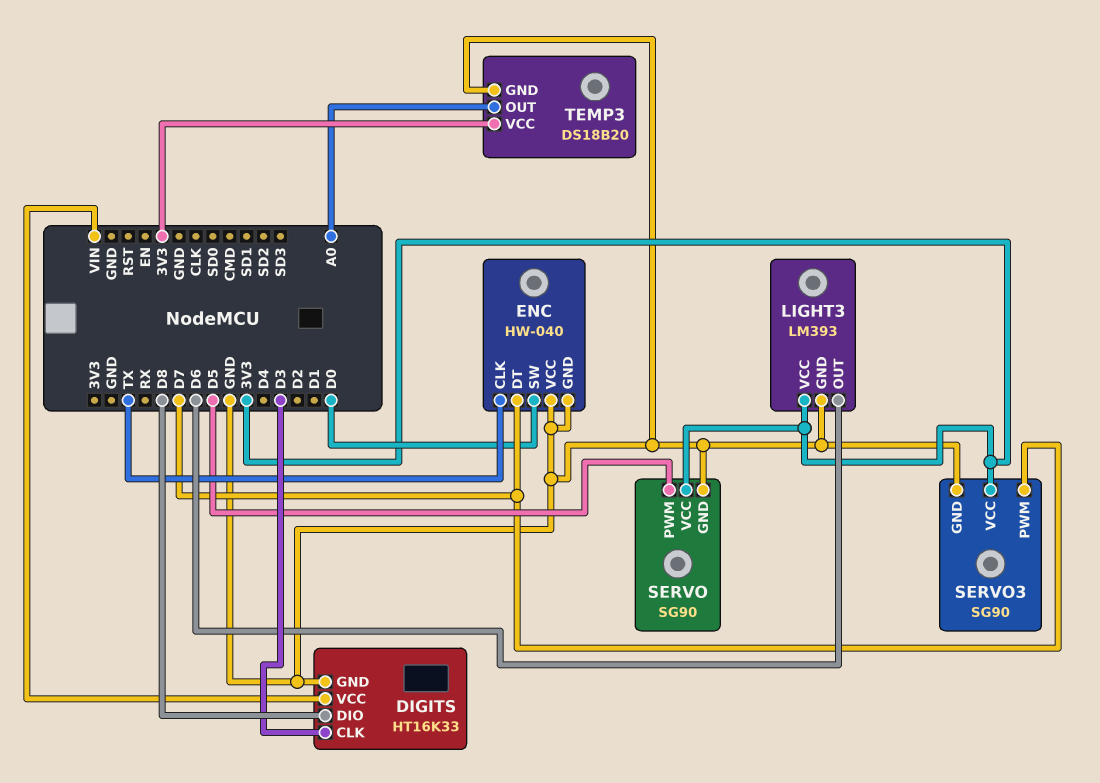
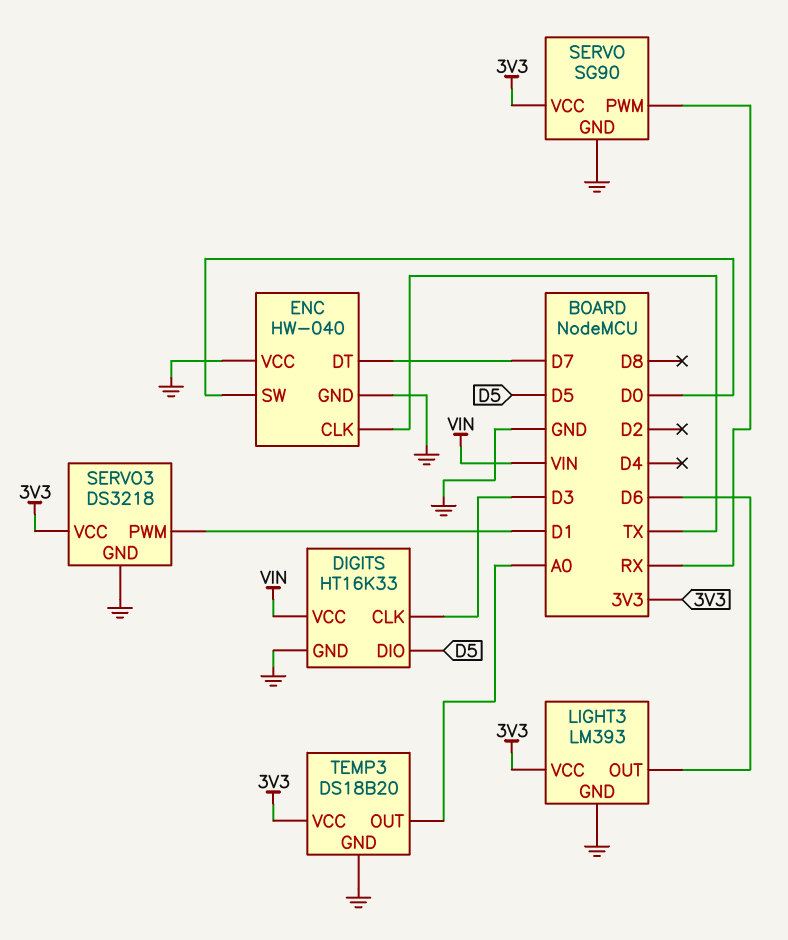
DIGITS pin DIO: D8 -> D5
SERVO pin PWM: D5 -> RX
SERVO3: SG90 -> DS3218
SERVO3 pin PWM: D7 -> D1

